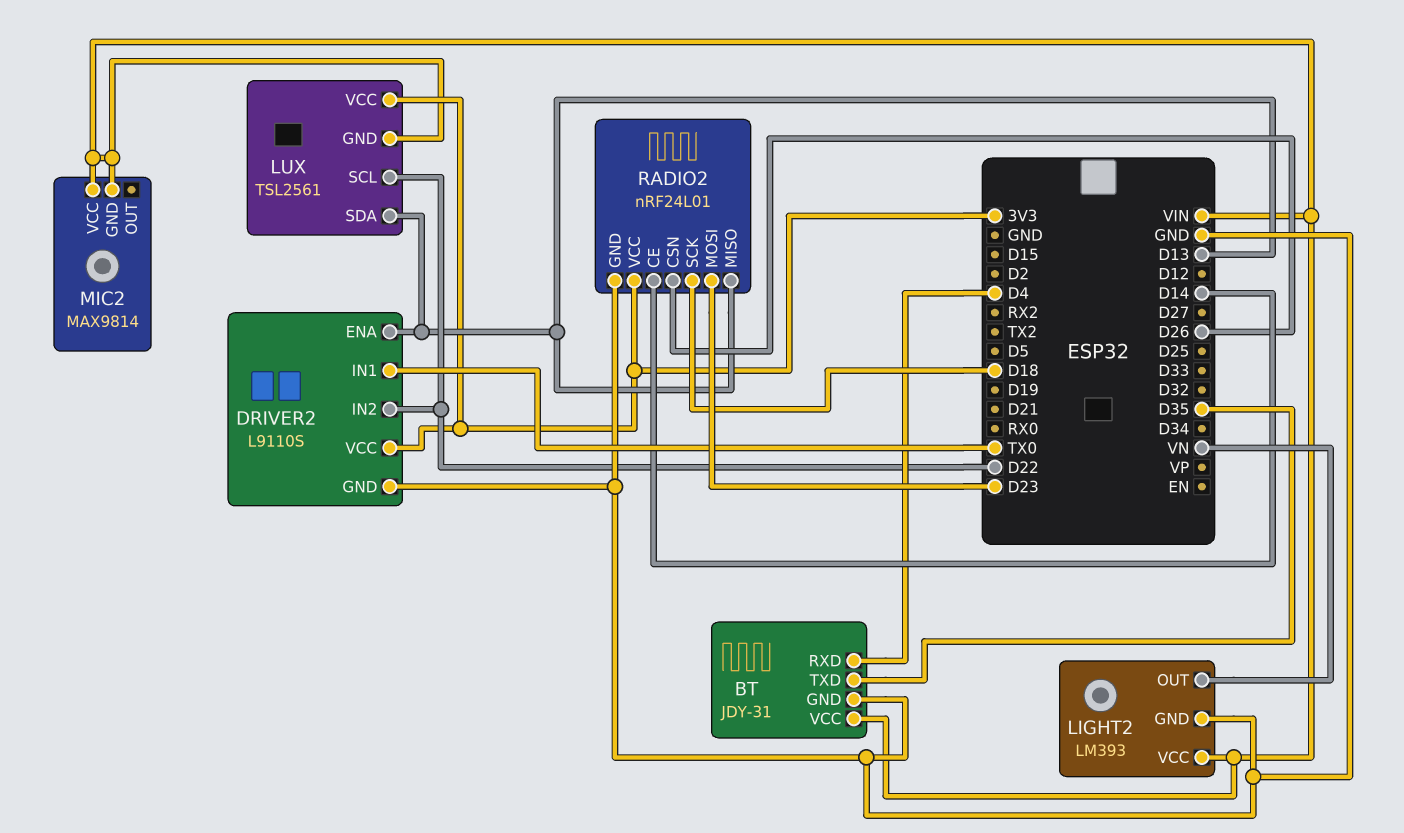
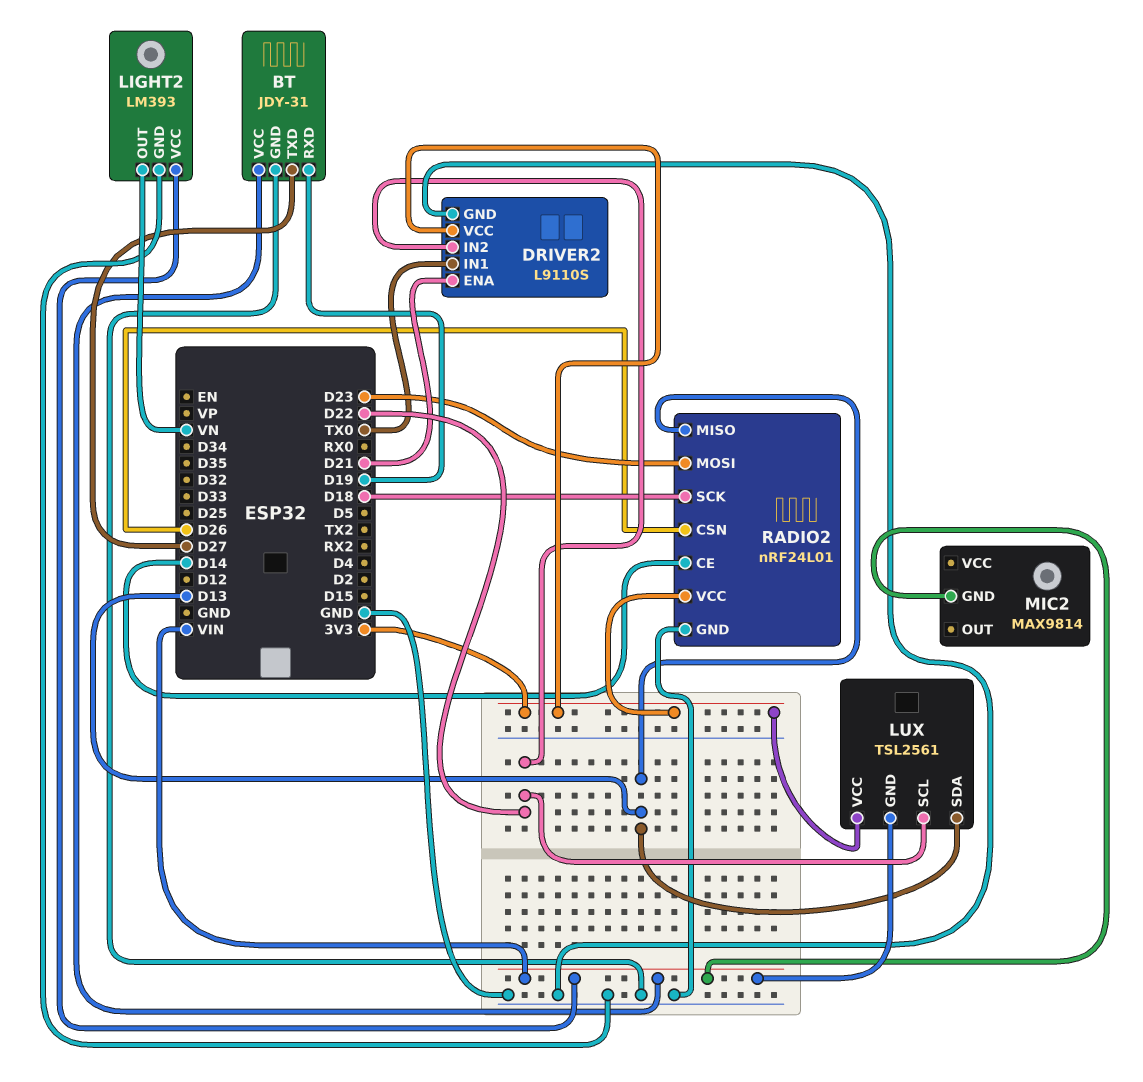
BT pin RXD: D4 -> D19
BT pin TXD: D35 -> D27
DRIVER2 pin ENA: D13 -> D21
MIC2 pin VCC: VIN -> none

